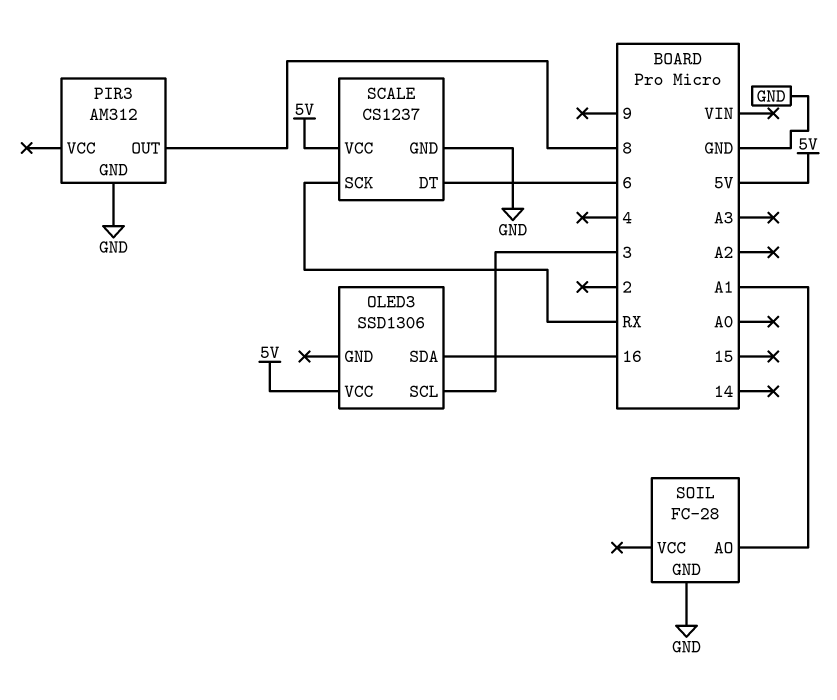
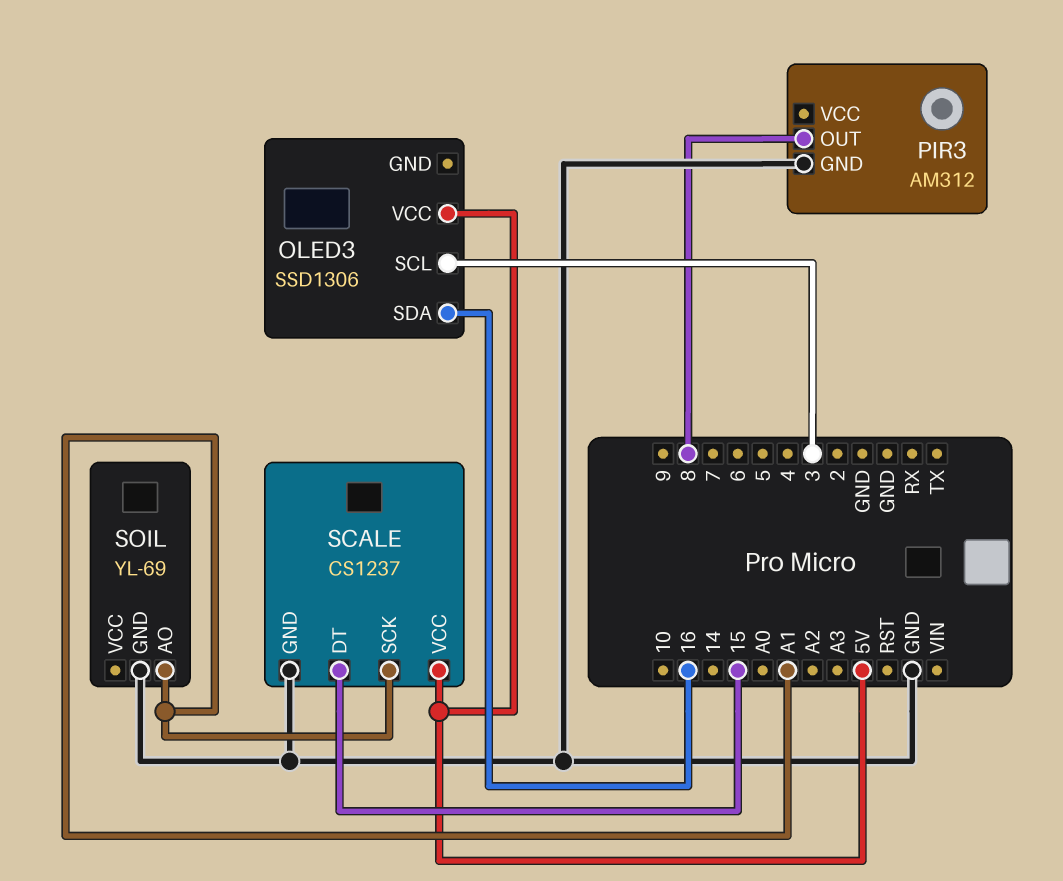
SCALE pin DT: 6 -> 15
SCALE pin SCK: RX -> A1
SOIL: FC-28 -> YL-69

